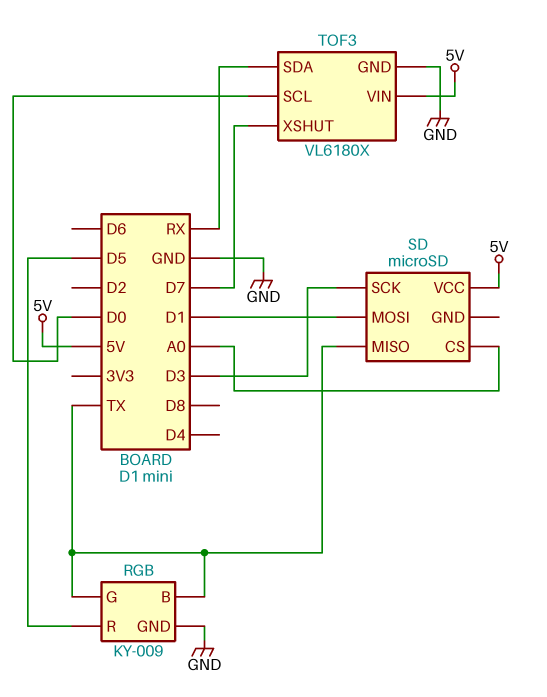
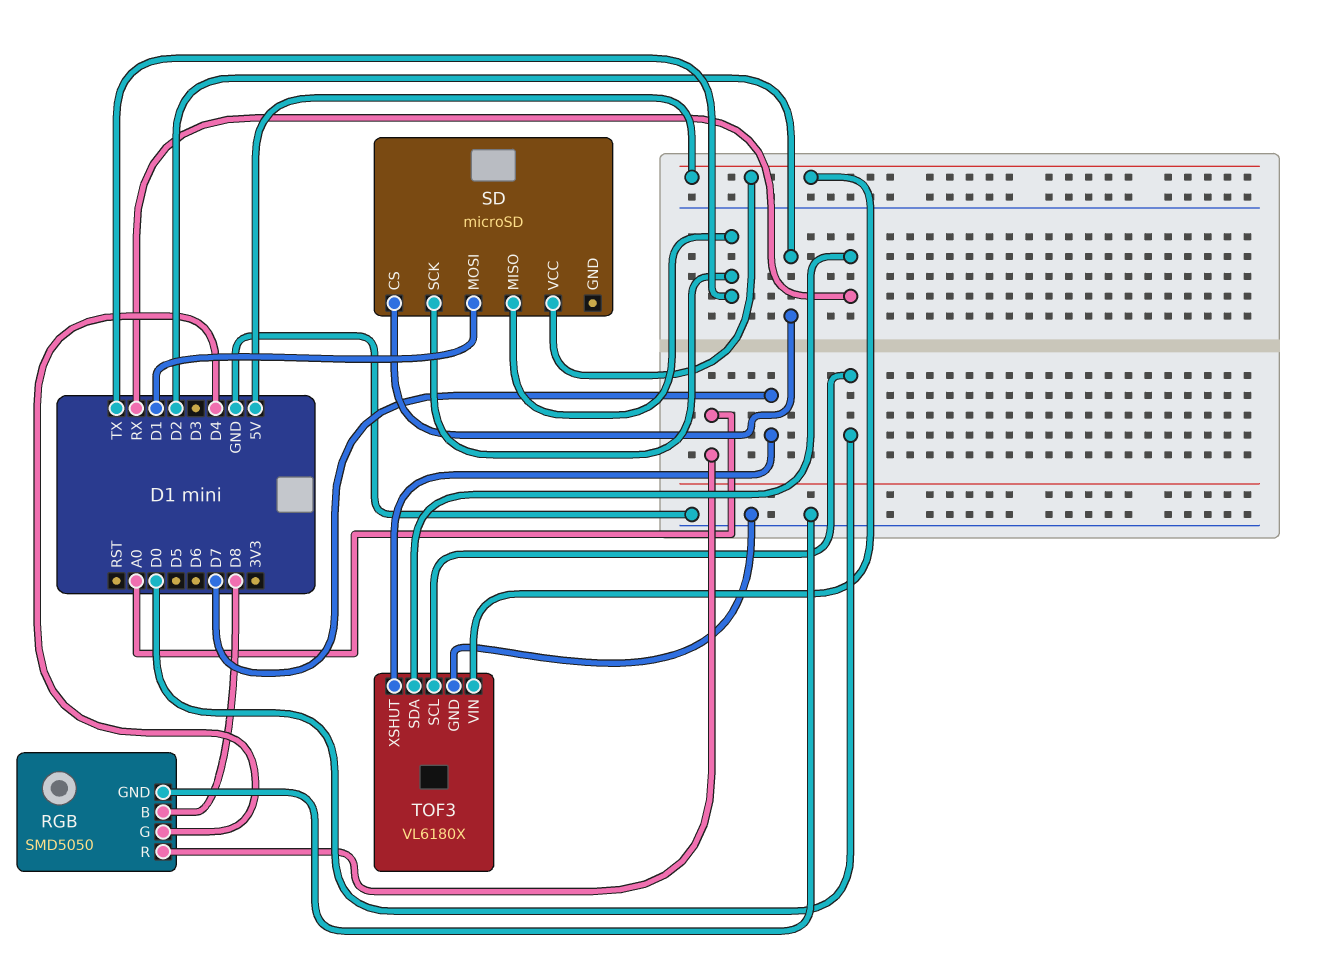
RGB: KY-009 -> SMD5050
RGB pin B: TX -> D8
RGB pin G: TX -> D4
RGB pin R: D5 -> A0
SD pin CS: A0 -> D2
SD pin SCK: D3 -> TX

